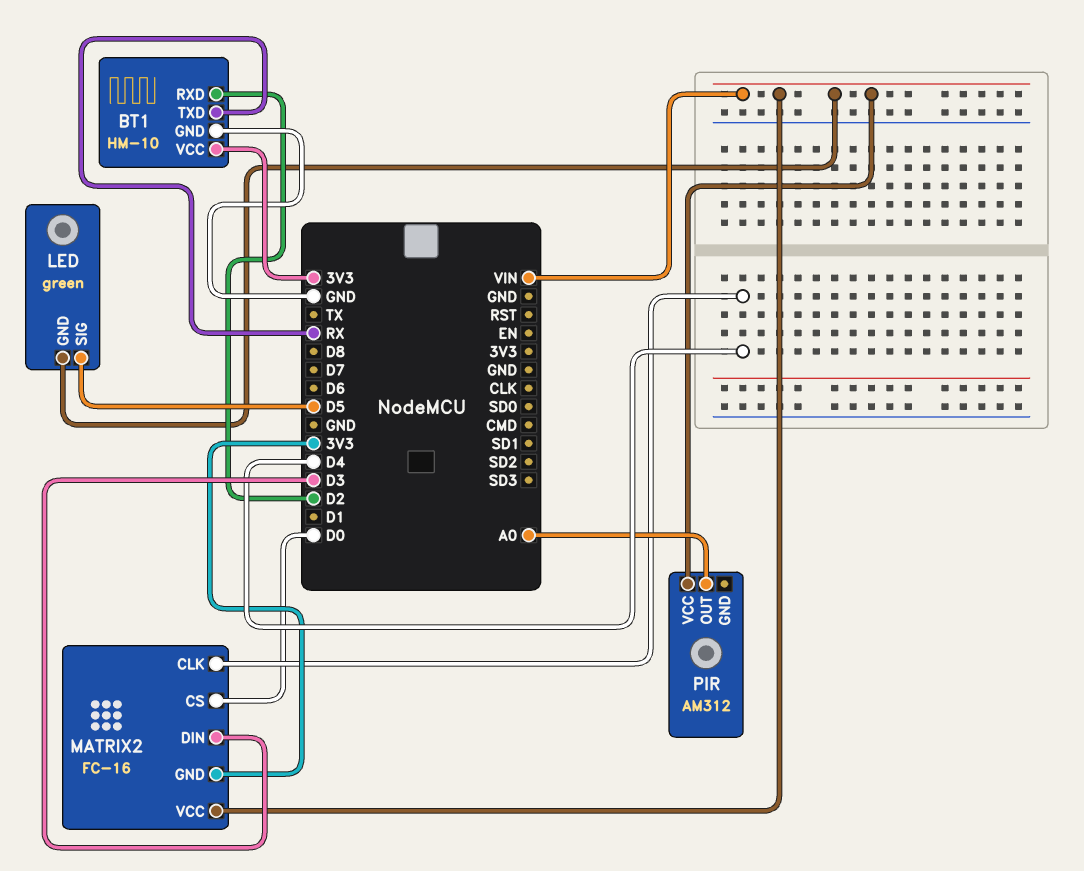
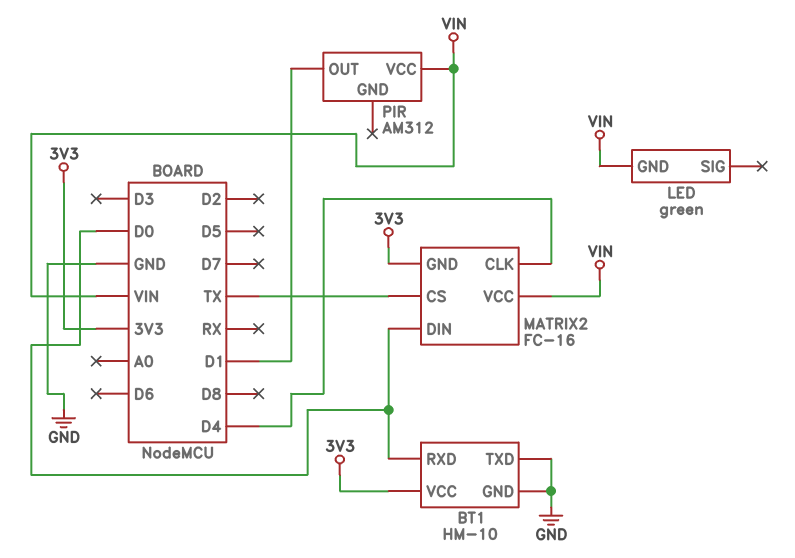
BT1 pin RXD: D2 -> D0
BT1 pin TXD: RX -> GND
LED pin SIG: D5 -> none
MATRIX2 pin CS: D0 -> TX
MATRIX2 pin DIN: D3 -> D0
PIR pin OUT: A0 -> D1

